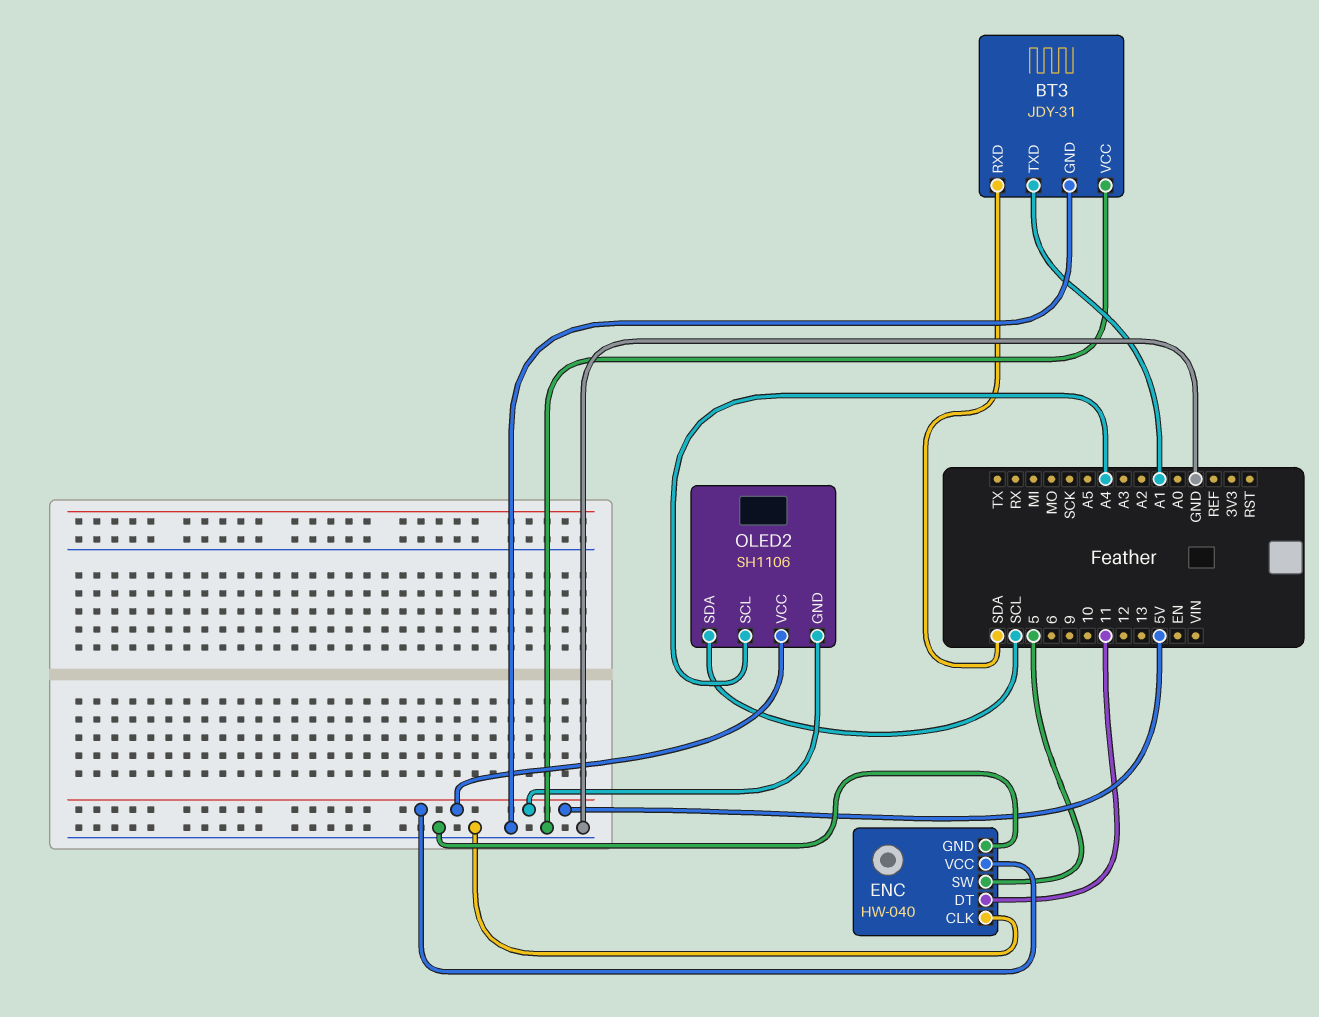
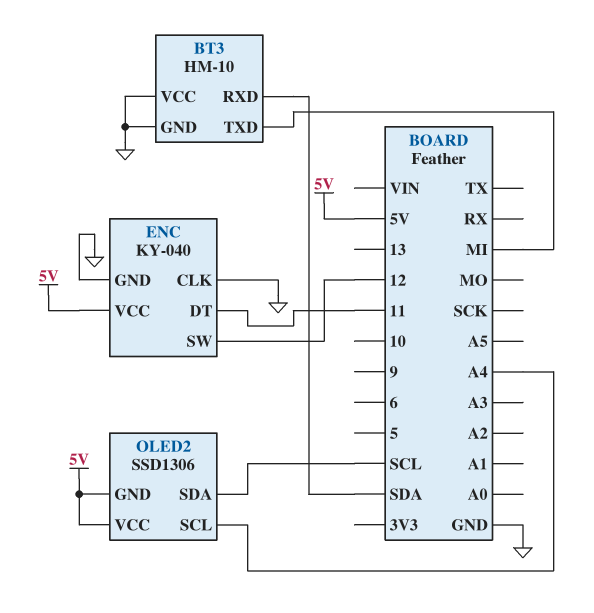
BT3: JDY-31 -> HM-10
BT3 pin TXD: A1 -> MI
ENC: HW-040 -> KY-040
ENC pin SW: 5 -> 12
OLED2: SH1106 -> SSD1306

